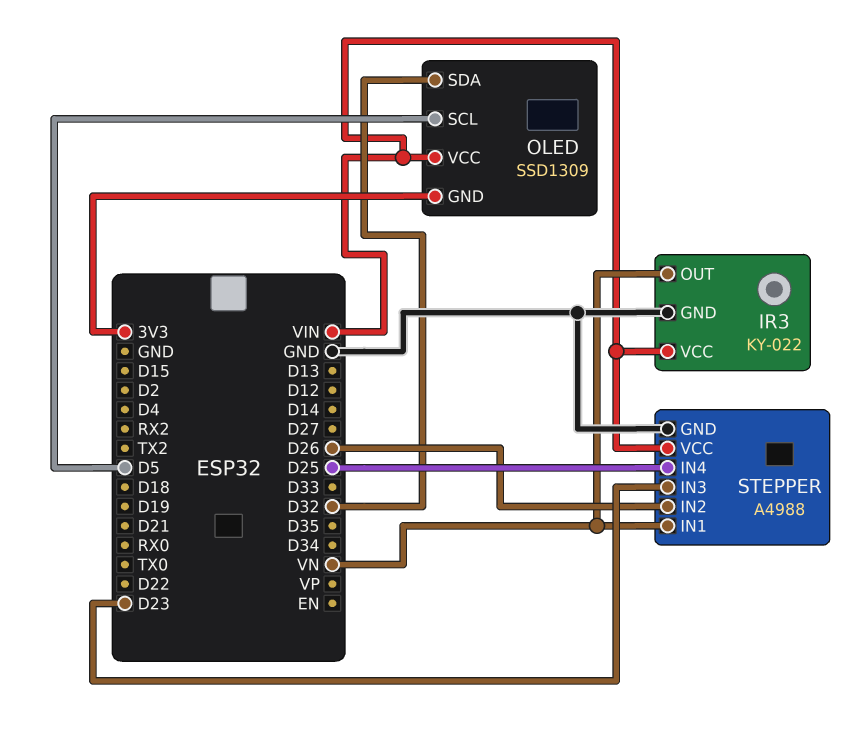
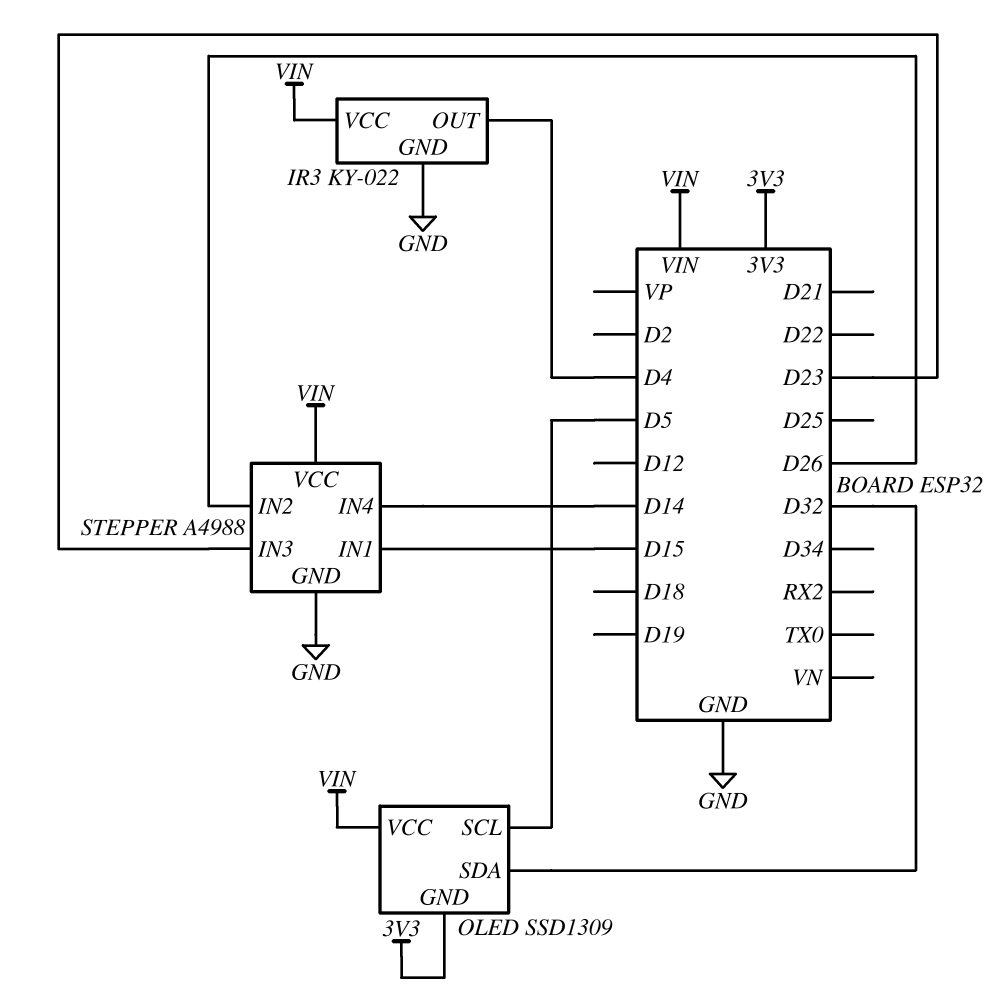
IR3 pin OUT: VN -> D4
STEPPER pin IN1: VN -> D15
STEPPER pin IN4: D25 -> D14

